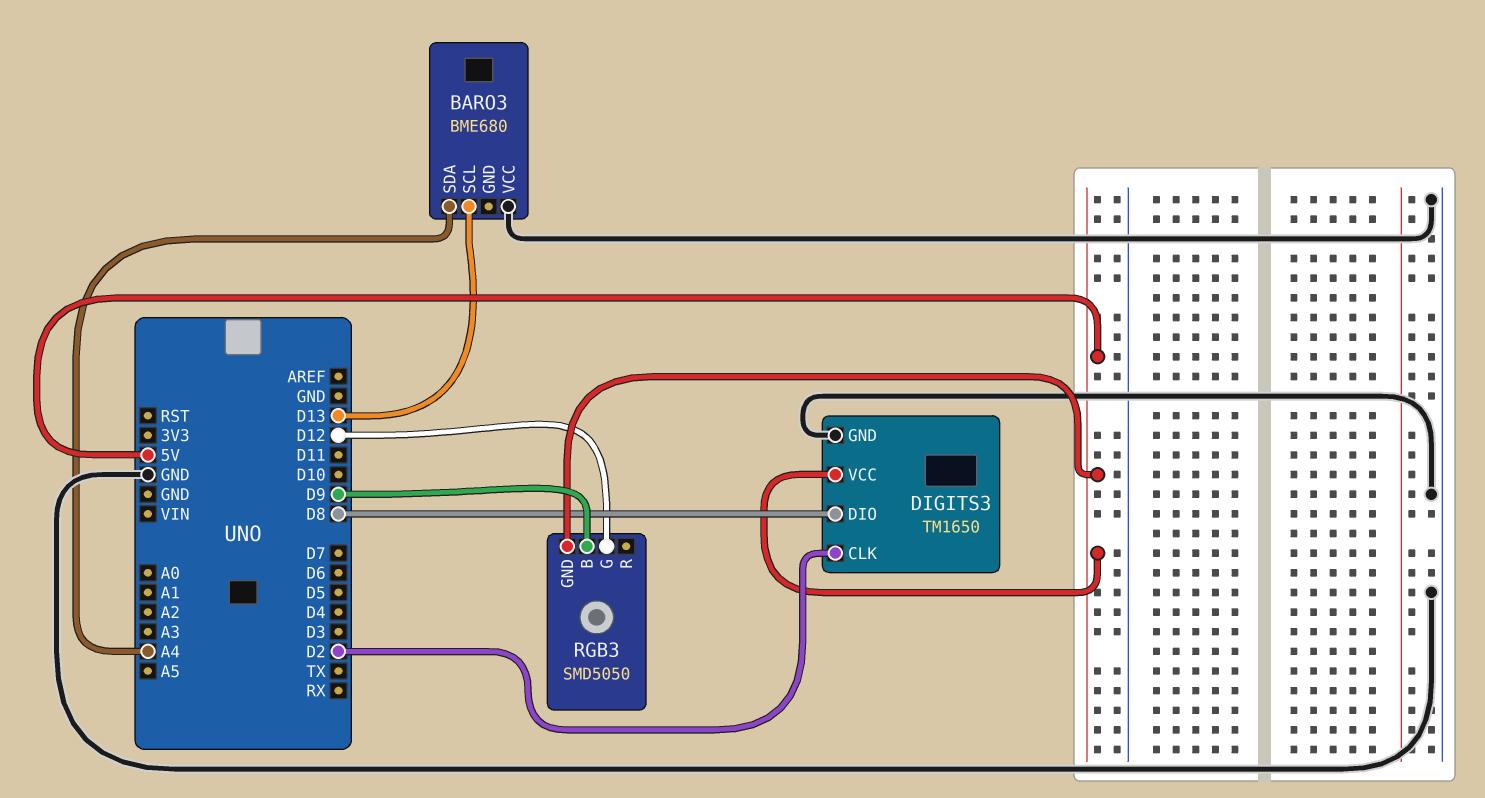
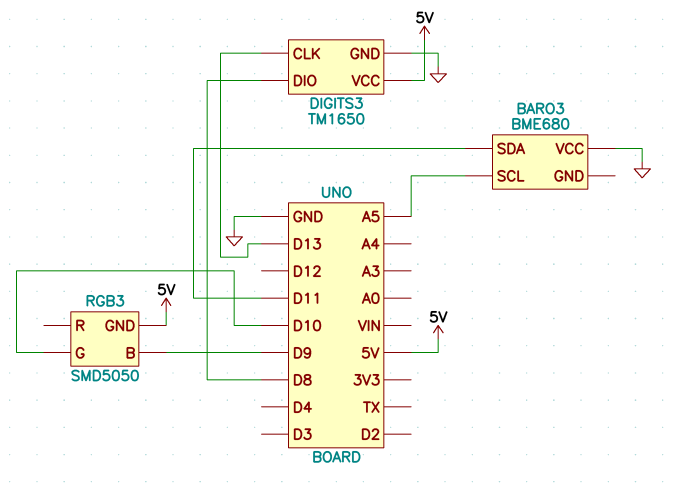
BARO3 pin SCL: D13 -> A5
BARO3 pin SDA: A4 -> D11
DIGITS3 pin CLK: D2 -> D13
RGB3 pin G: D12 -> D10

